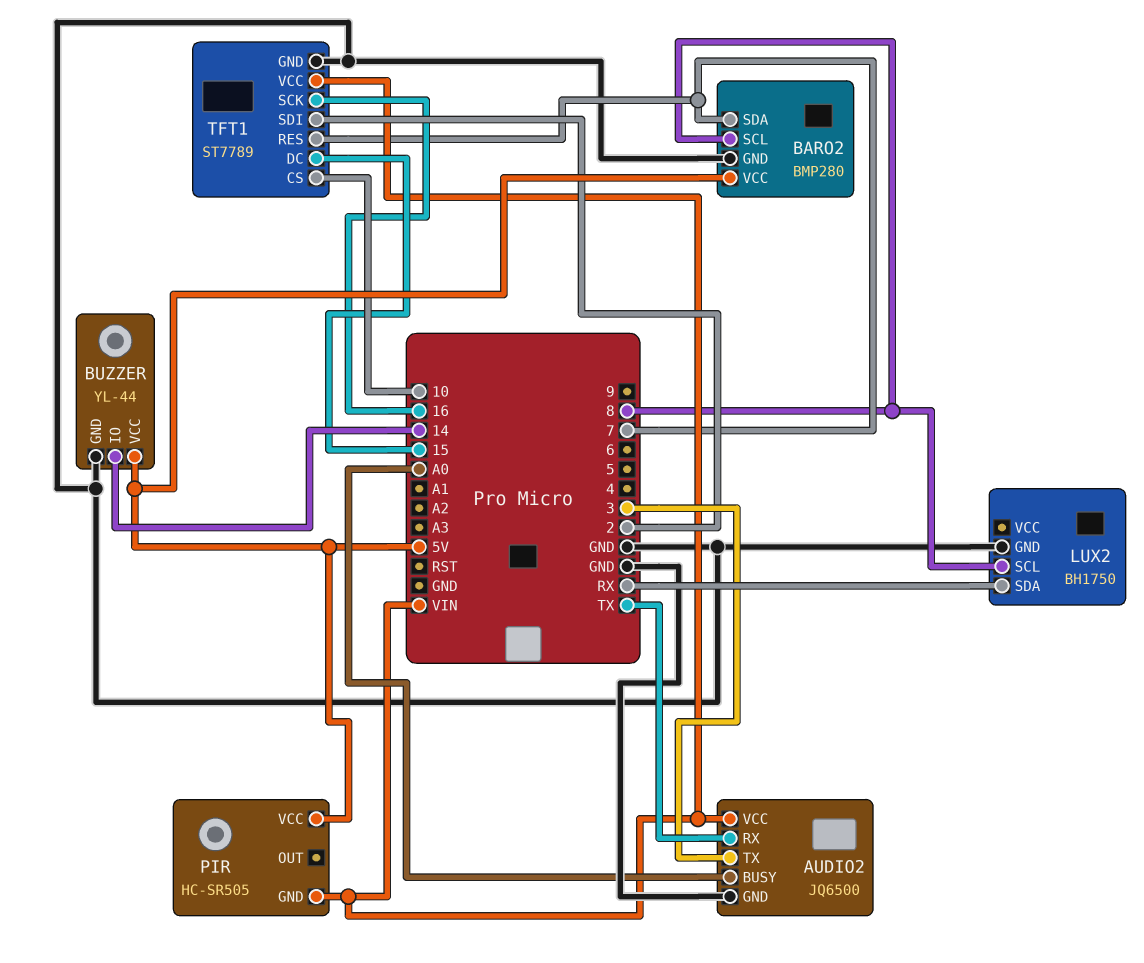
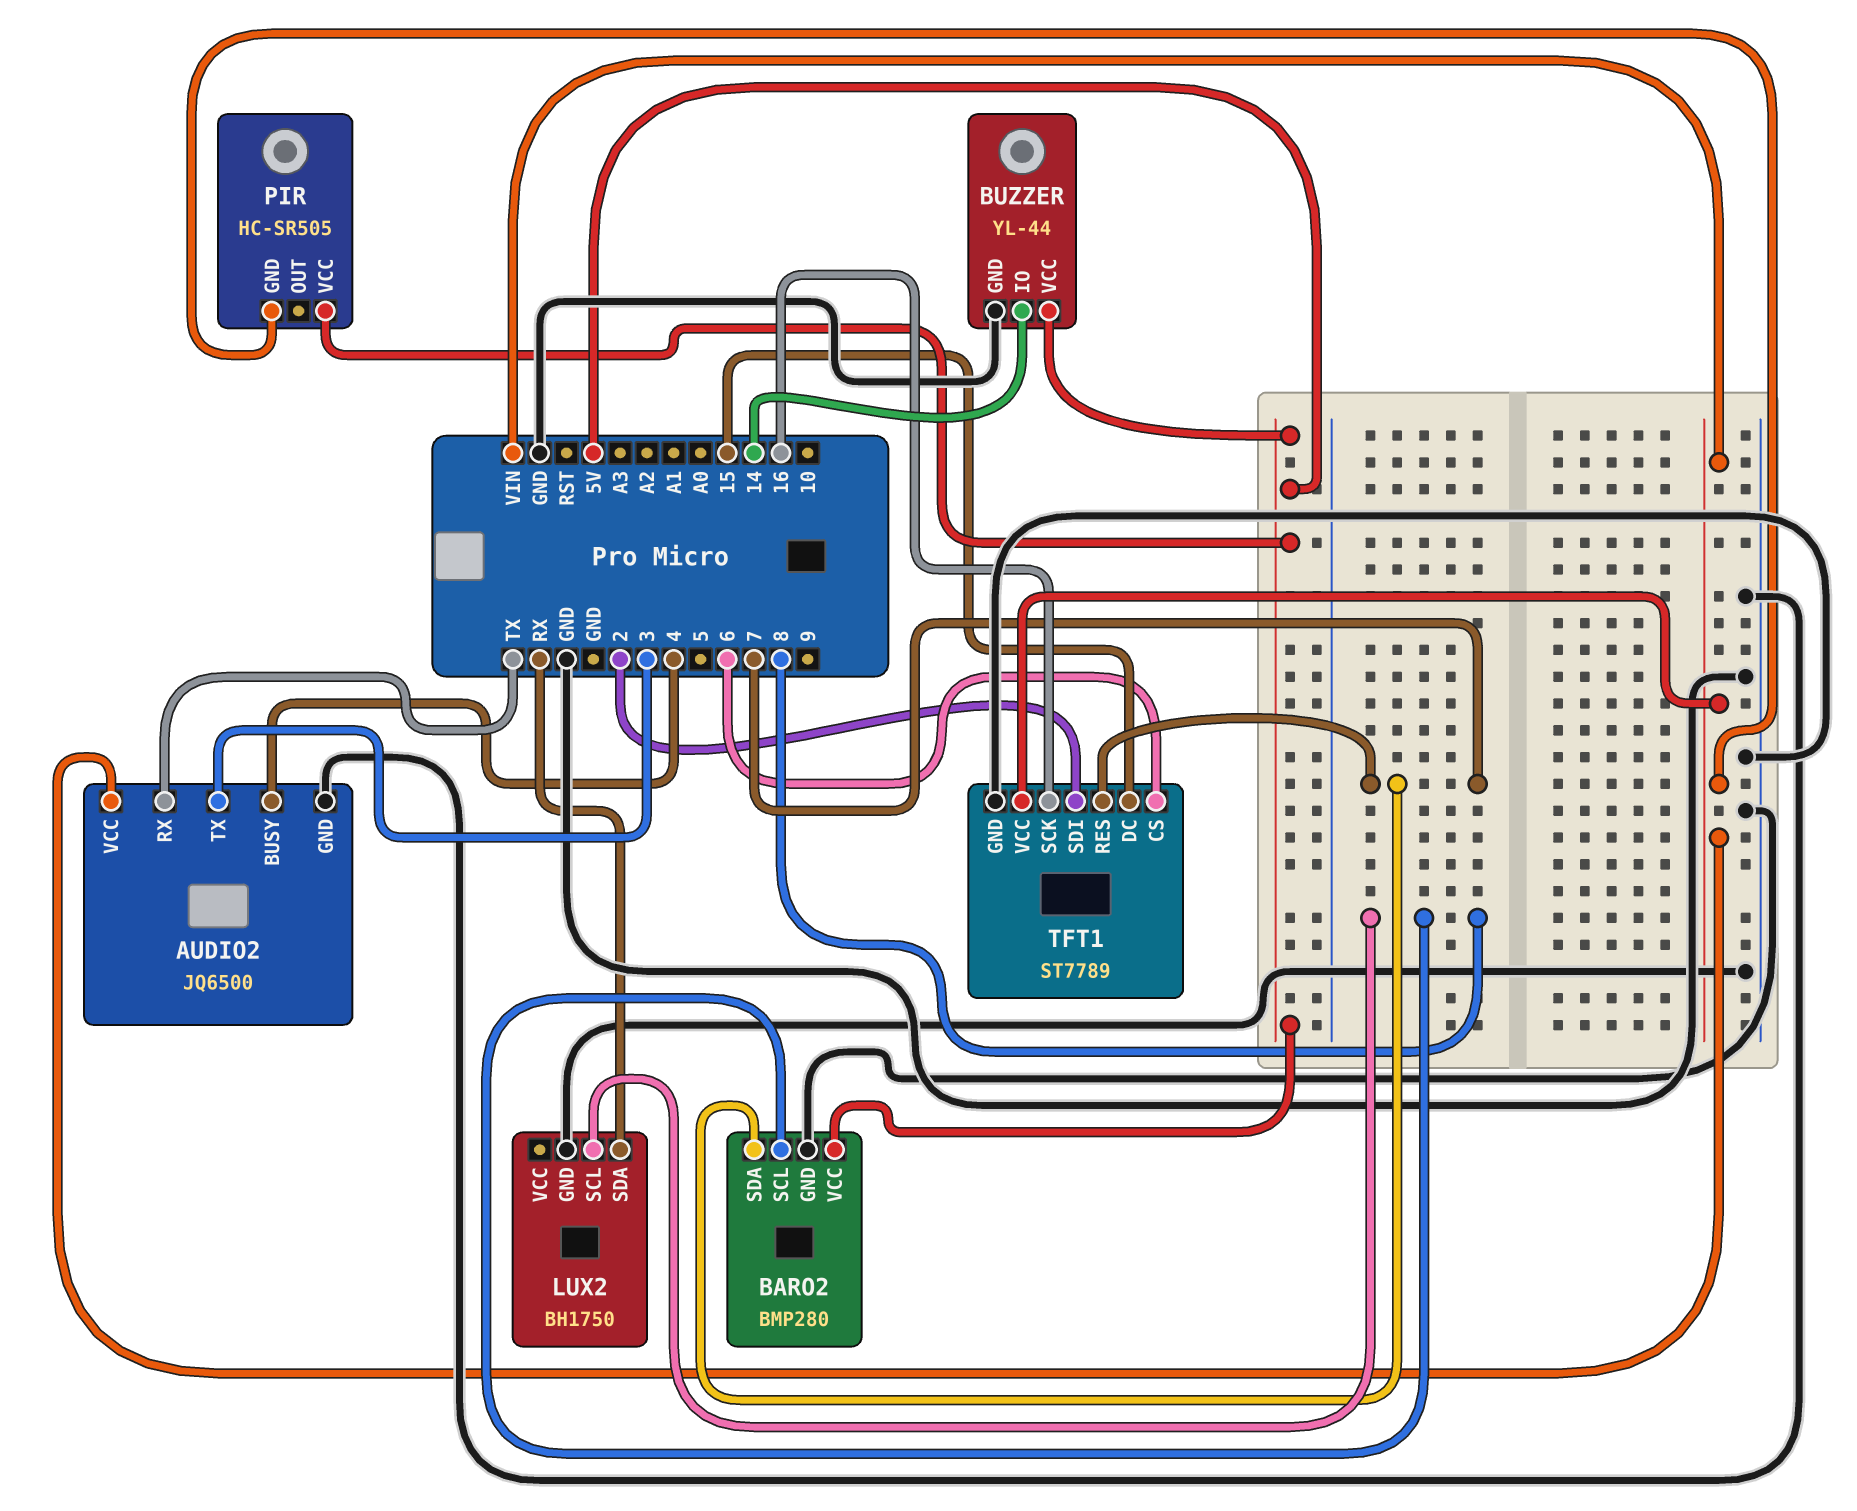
AUDIO2 pin BUSY: A0 -> 4
TFT1 pin CS: 10 -> 6

